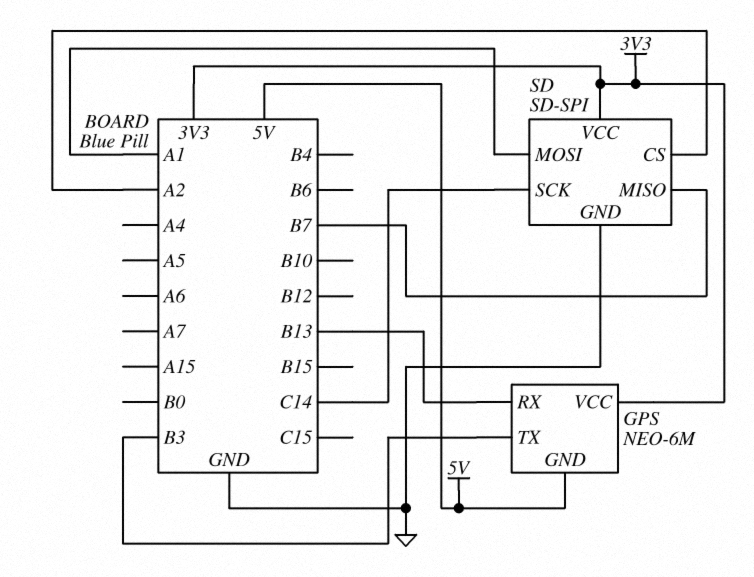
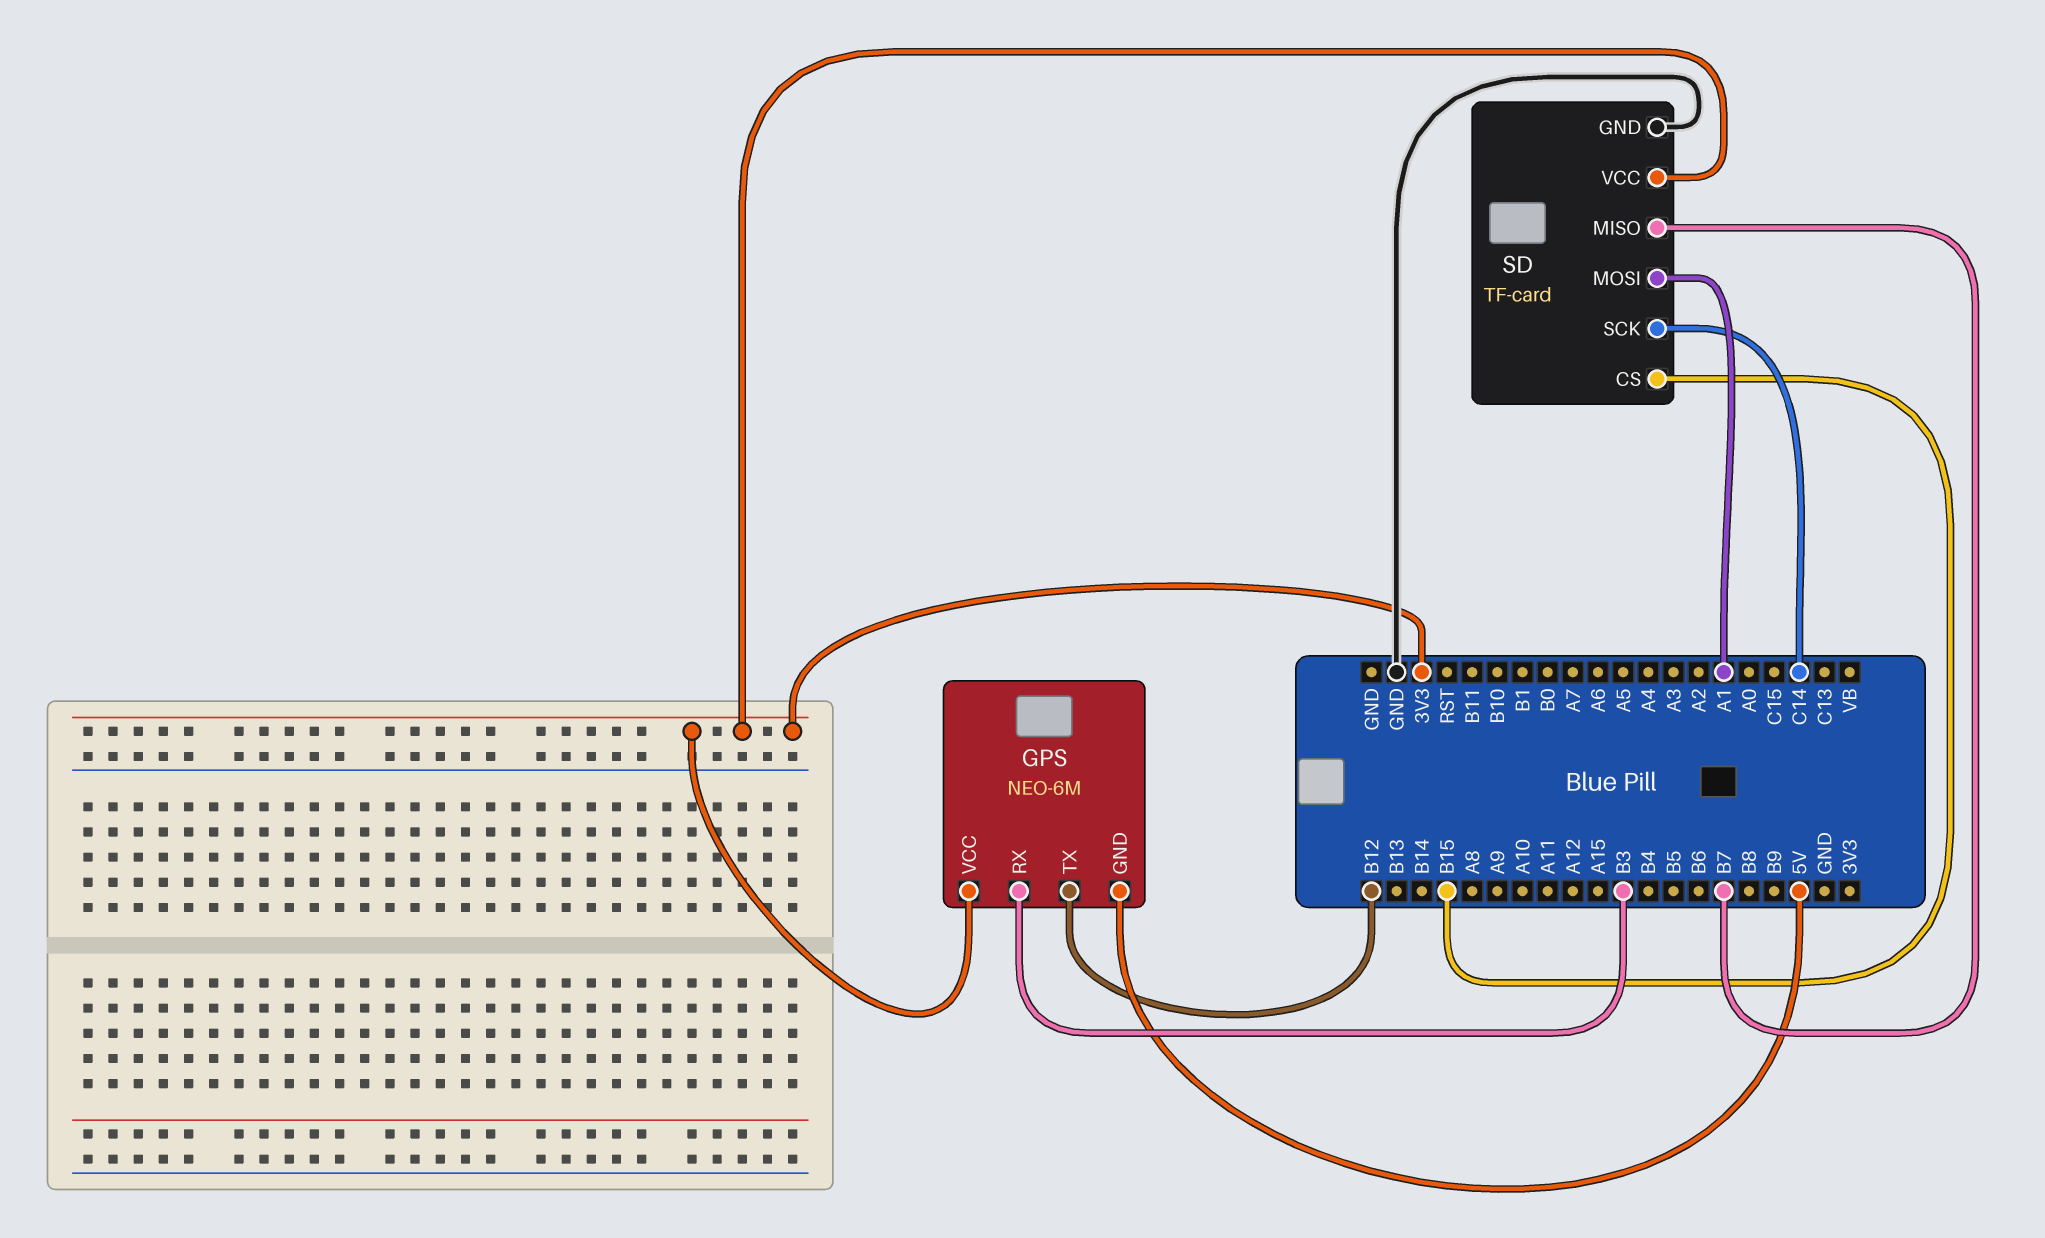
GPS pin RX: B13 -> B3
GPS pin TX: B3 -> B12
SD: SD-SPI -> TF-card
SD pin CS: A2 -> B15

